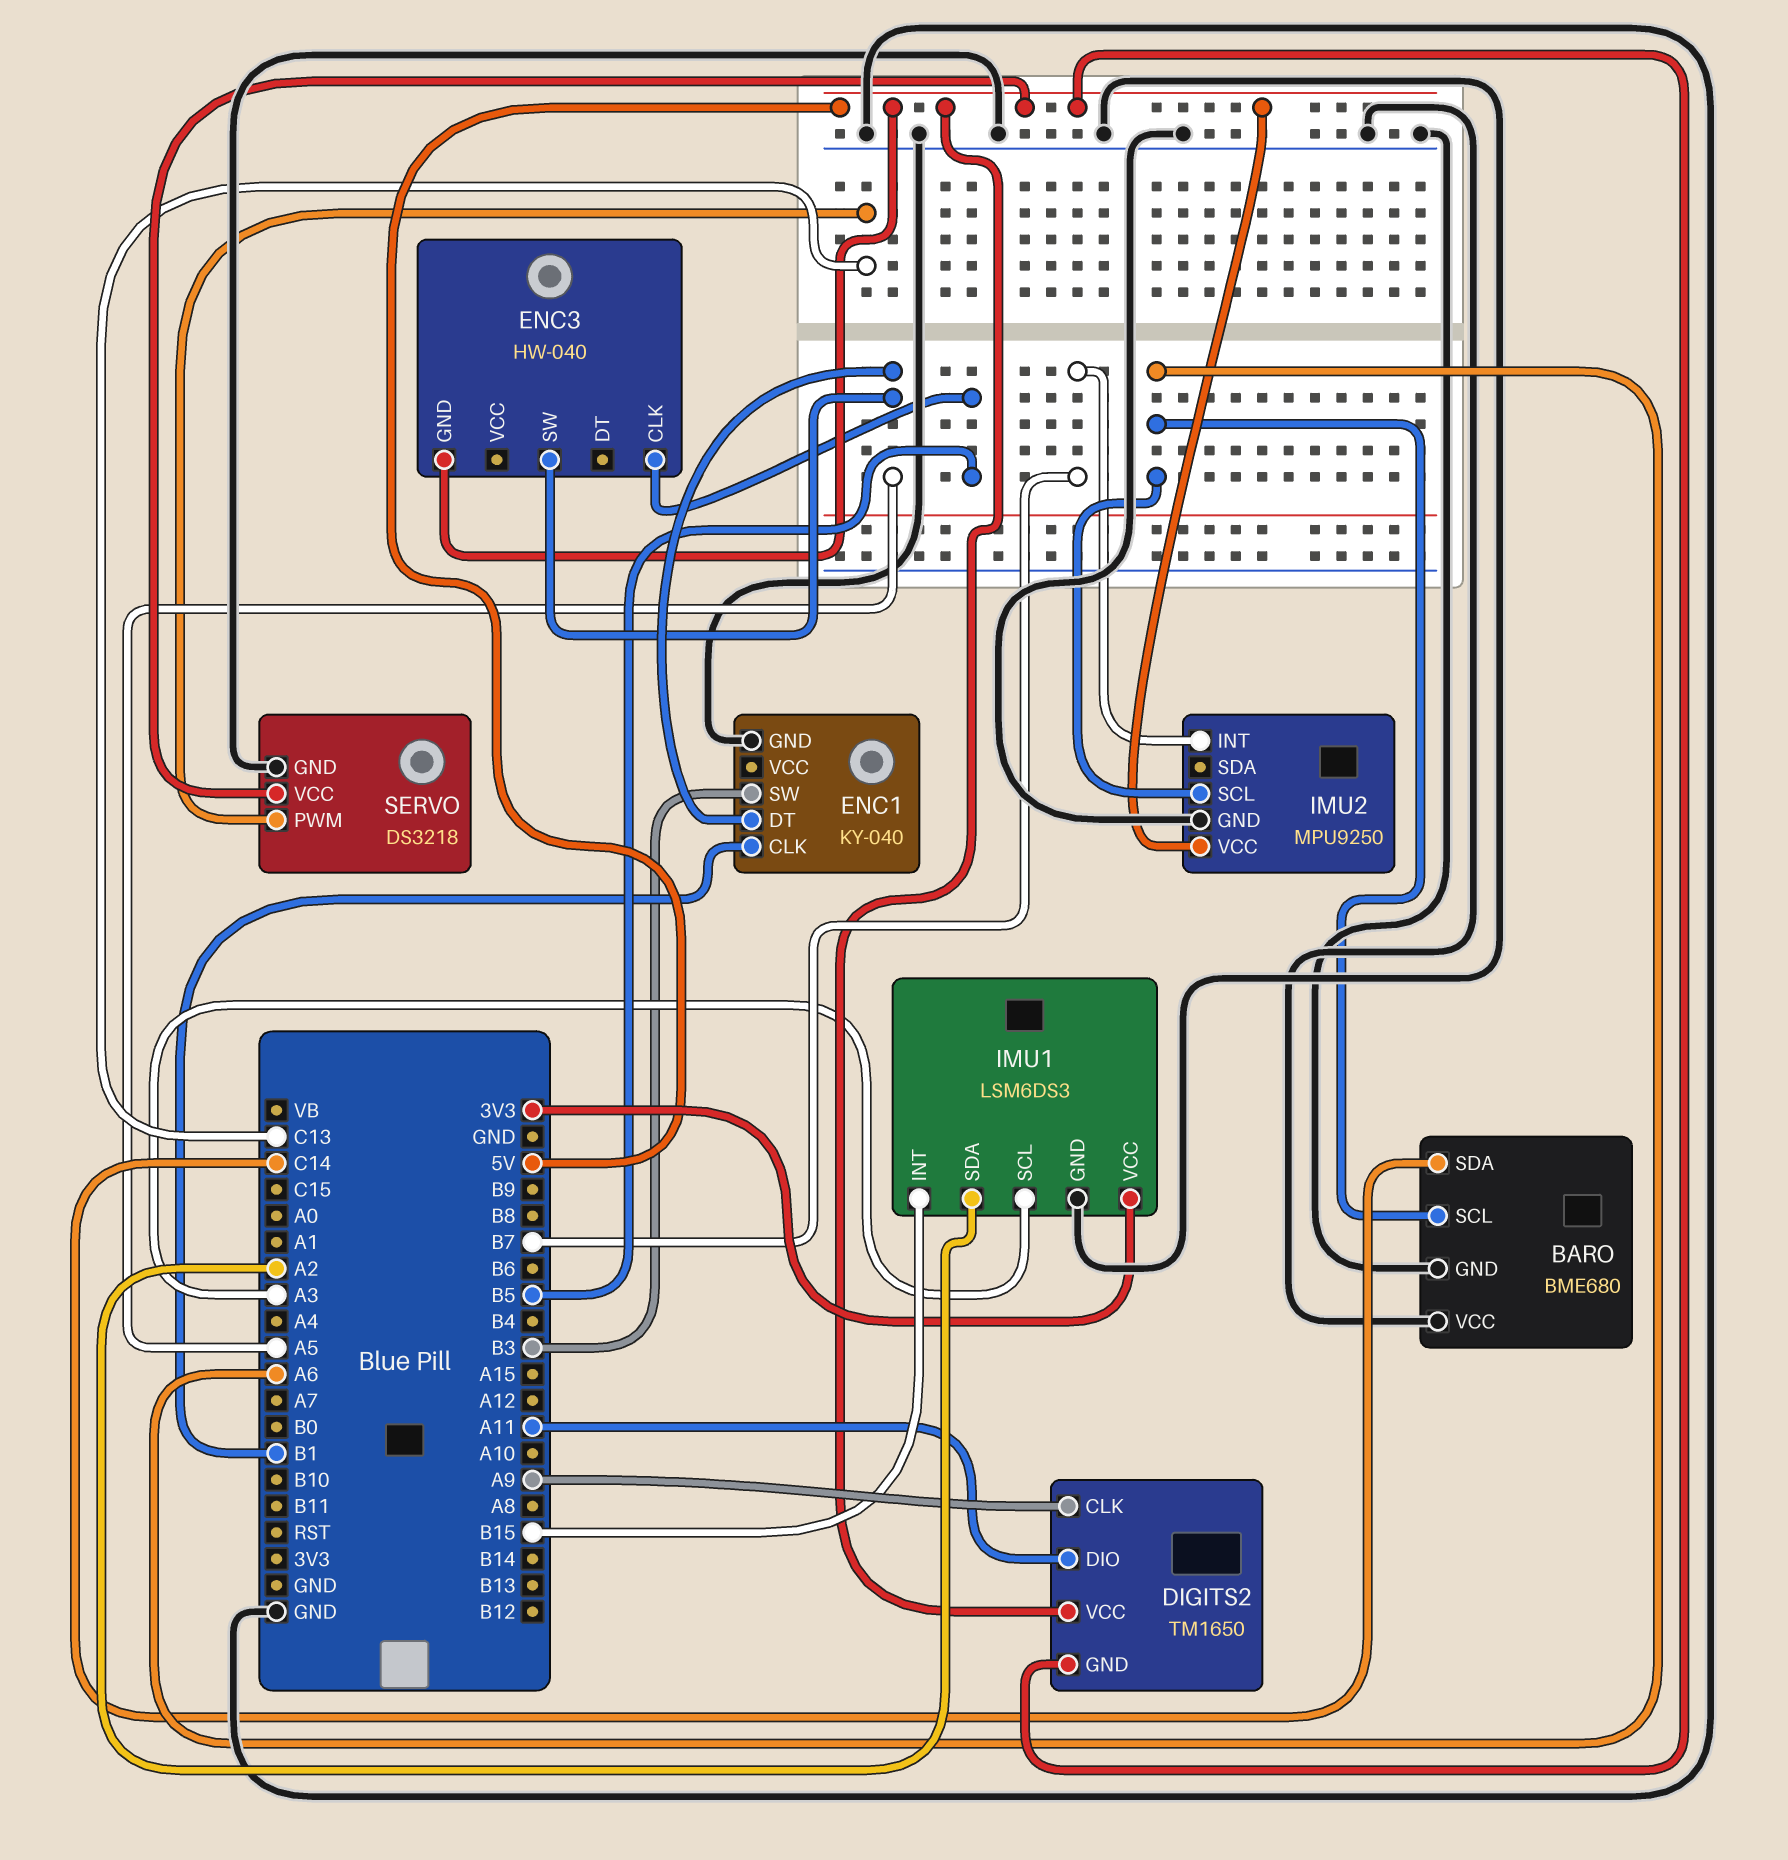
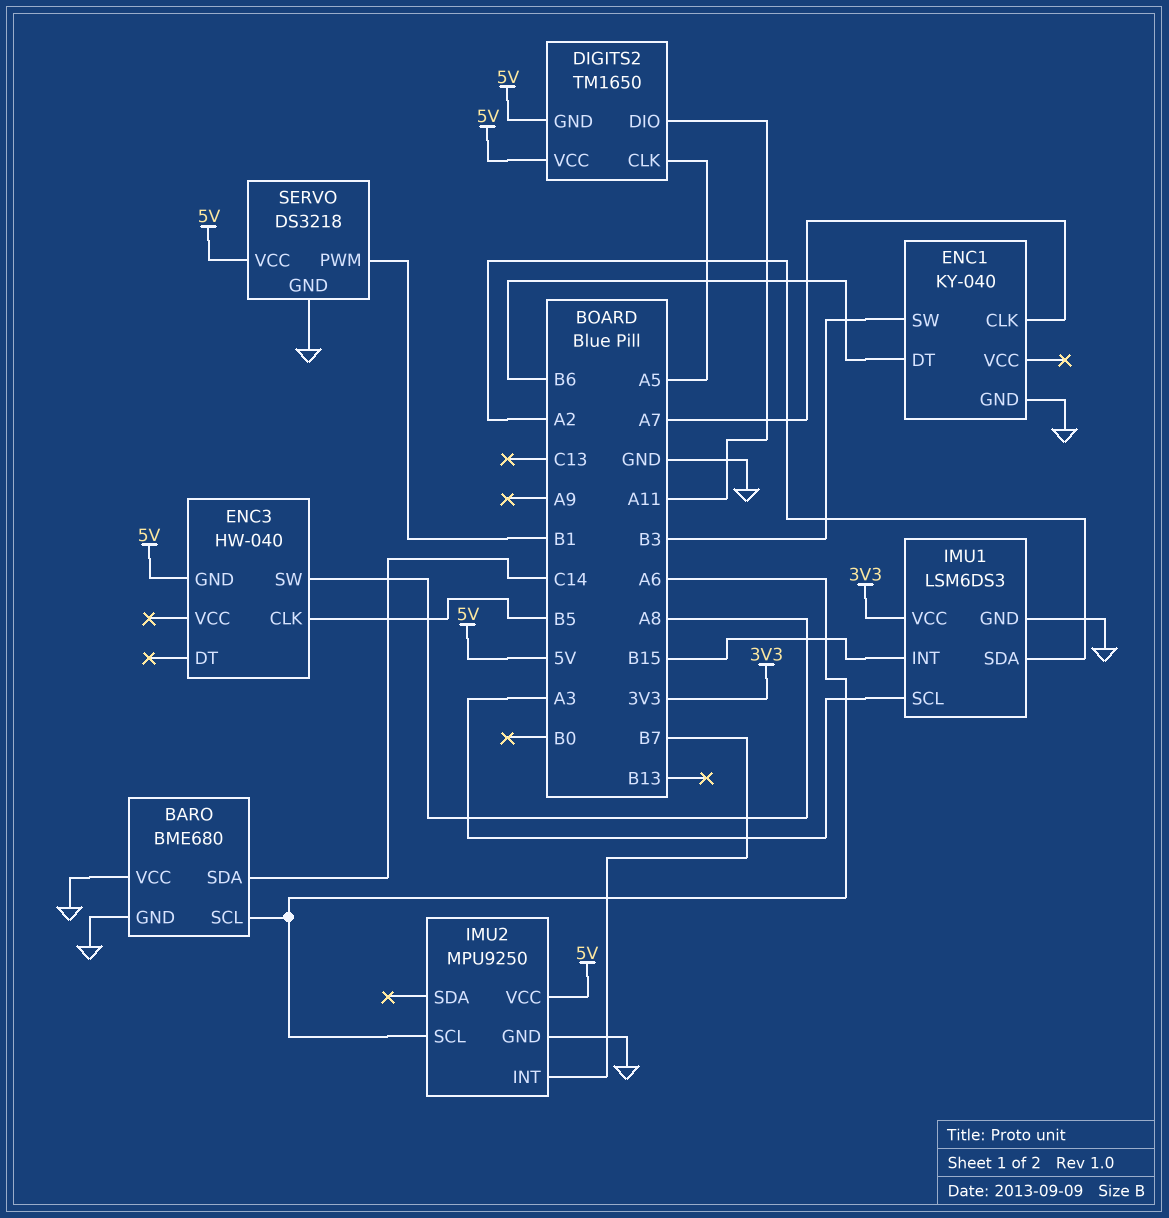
DIGITS2 pin CLK: A9 -> A5
ENC1 pin CLK: B1 -> A7
ENC1 pin DT: A5 -> B6
ENC3 pin SW: A5 -> A8
SERVO pin PWM: C13 -> B1

